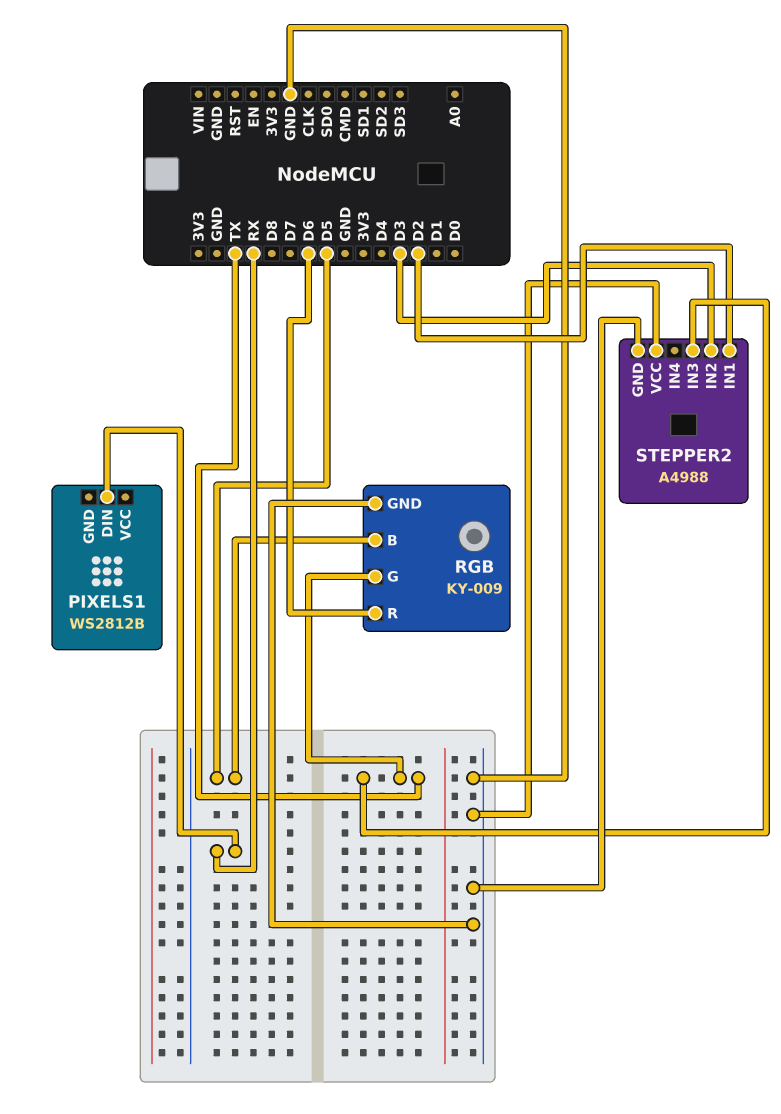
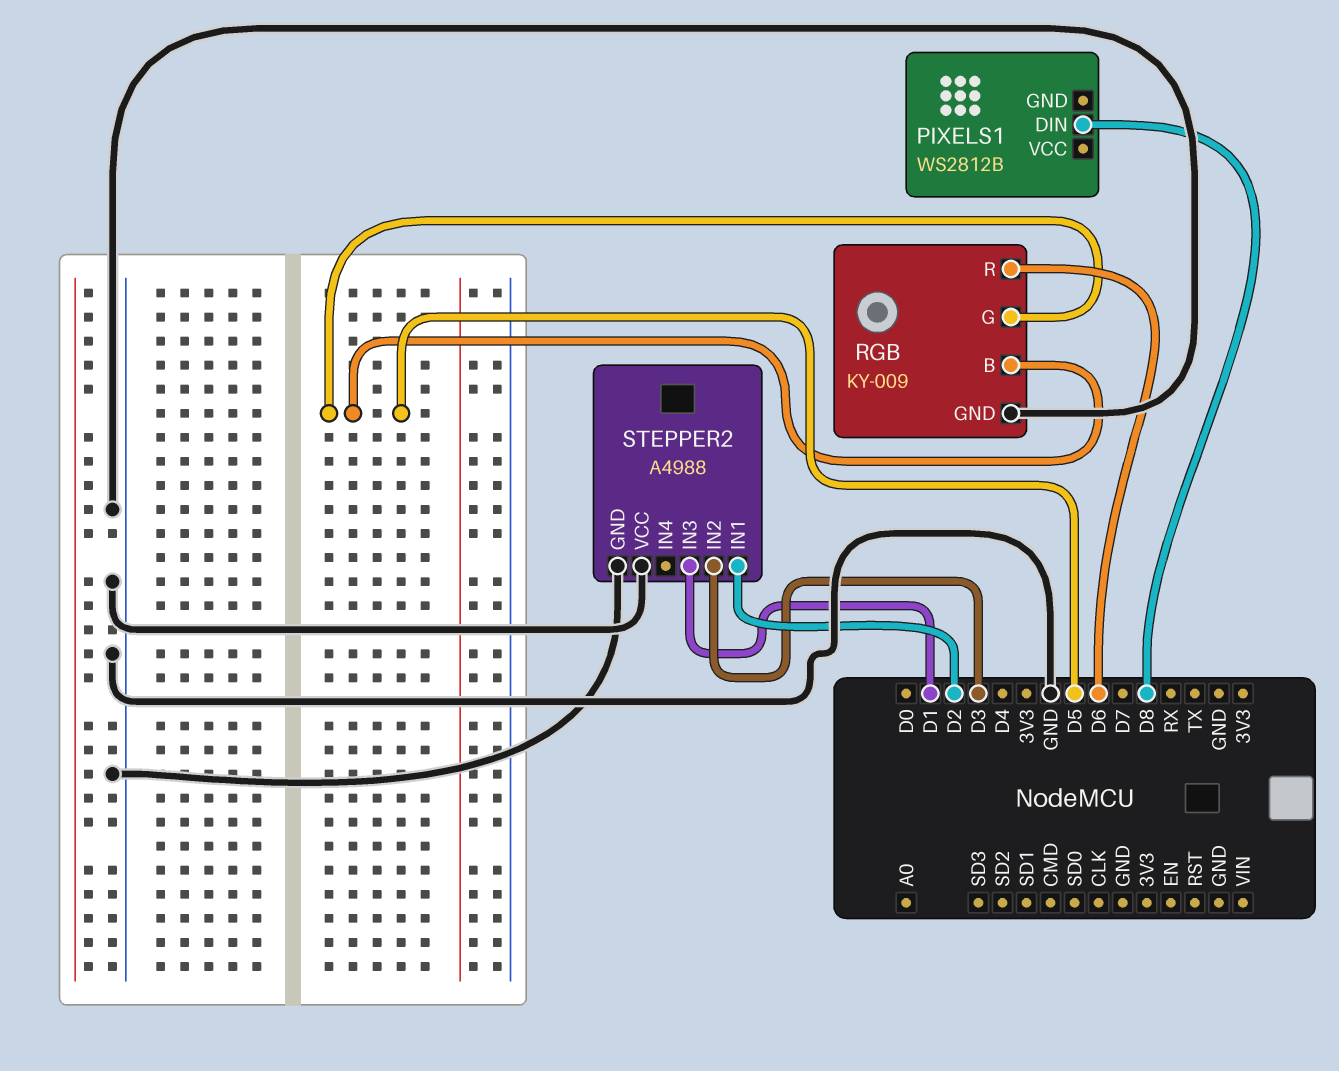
PIXELS1 pin DIN: RX -> D8
RGB pin G: TX -> D5
STEPPER2 pin IN3: TX -> D1

